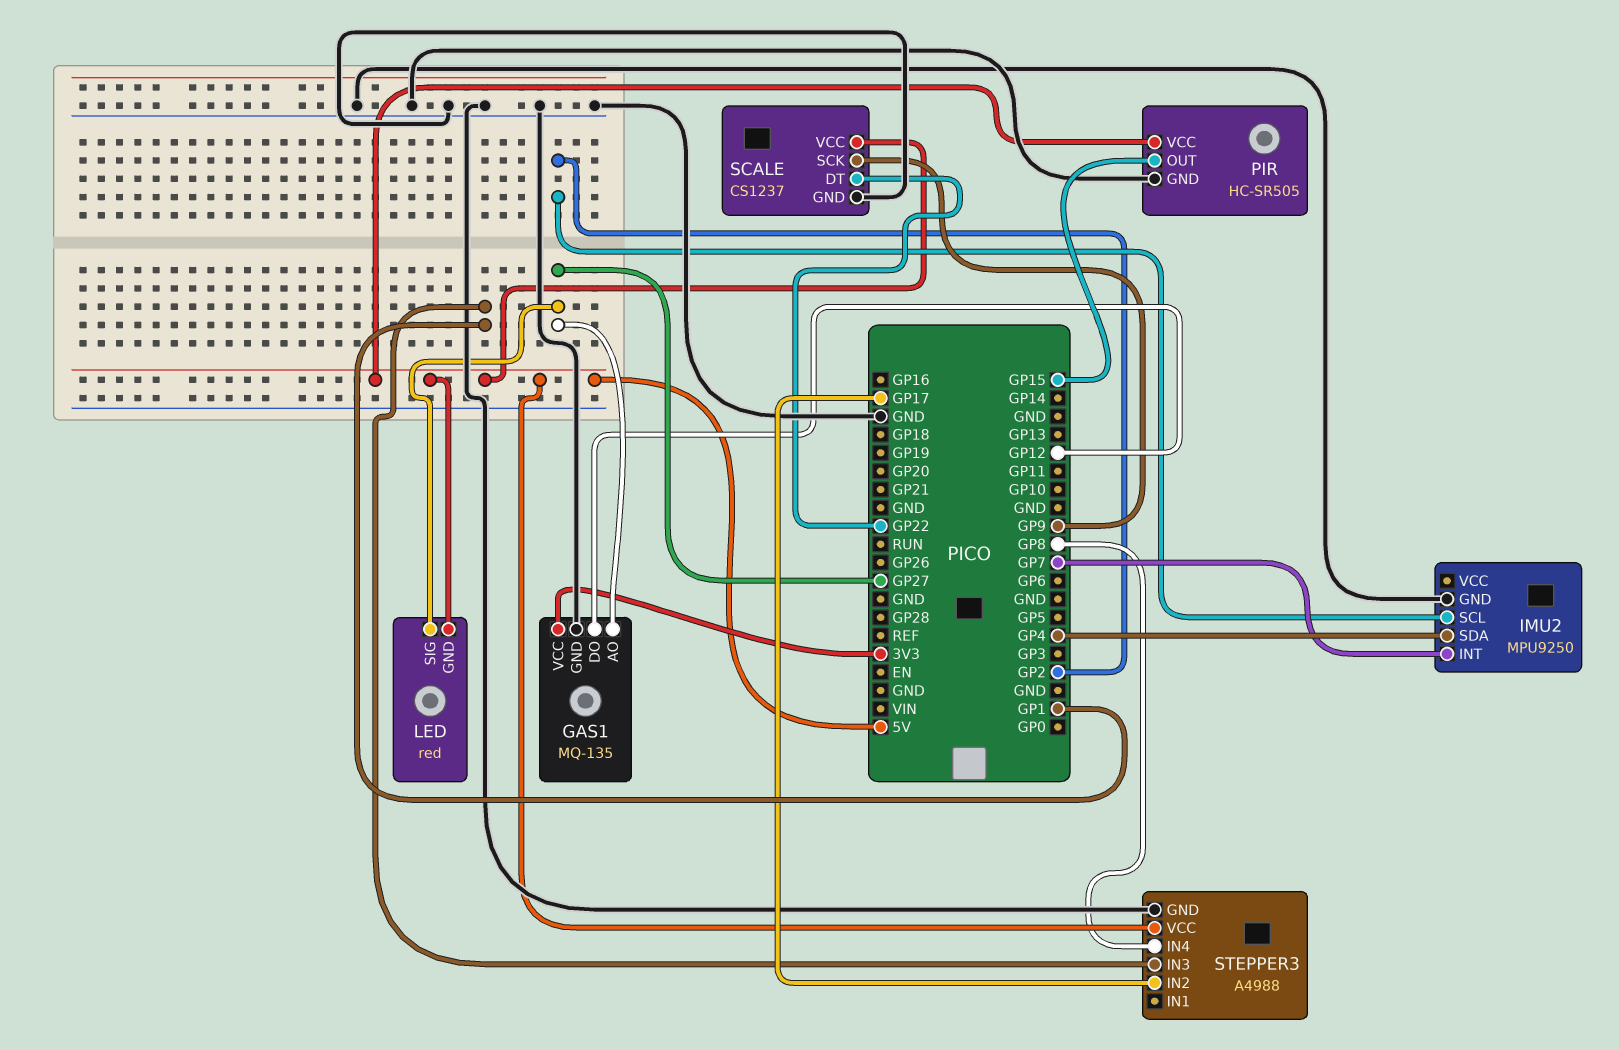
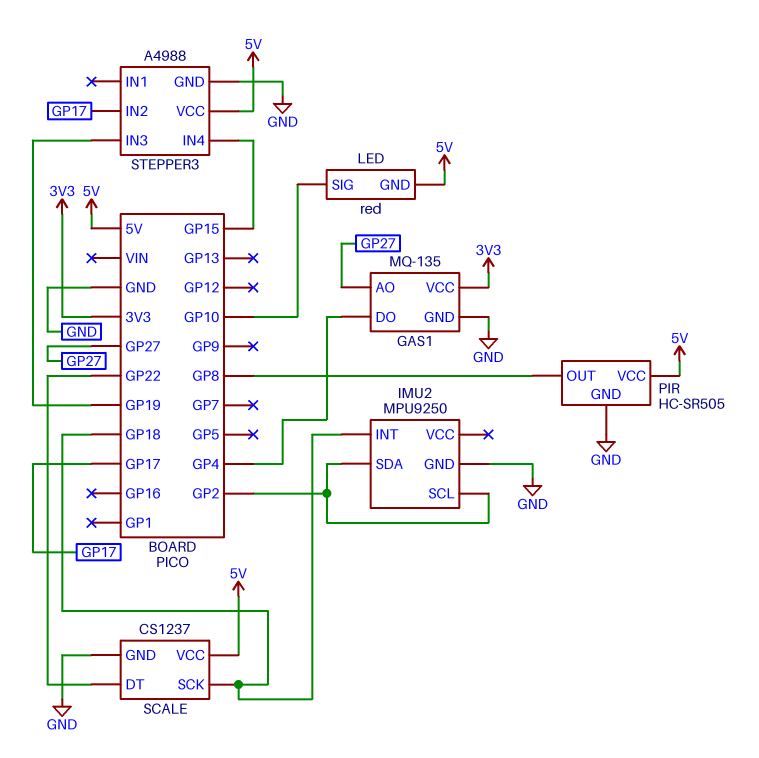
GAS1 pin DO: GP12 -> GP4
IMU2 pin INT: GP7 -> GP18
IMU2 pin SDA: GP4 -> GP2
LED pin SIG: GP27 -> GP10
PIR pin OUT: GP15 -> GP8
SCALE pin SCK: GP9 -> GP18
STEPPER3 pin IN3: GP1 -> GP19
STEPPER3 pin IN4: GP8 -> GP15

